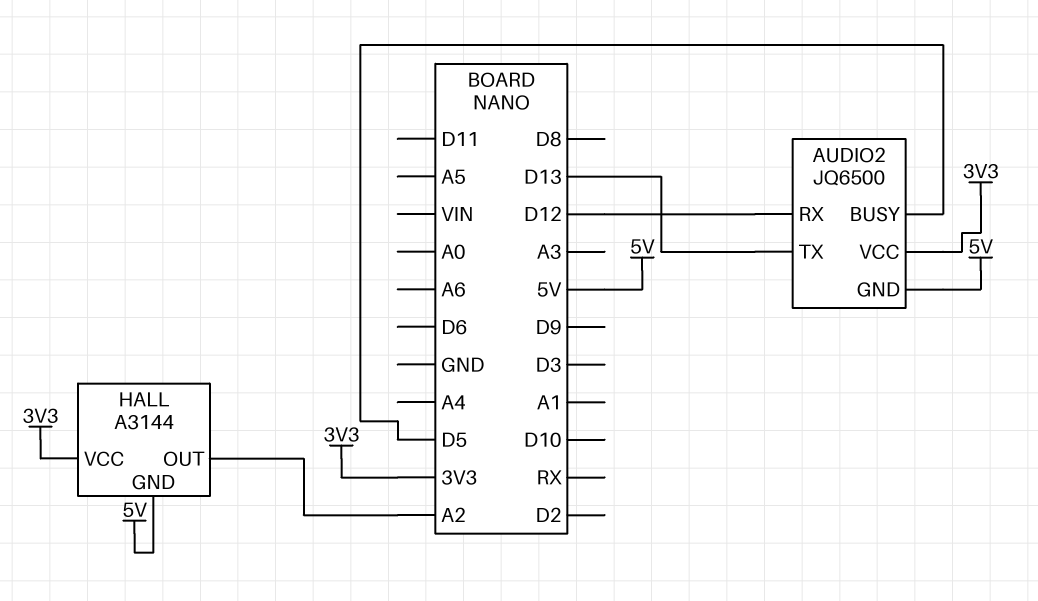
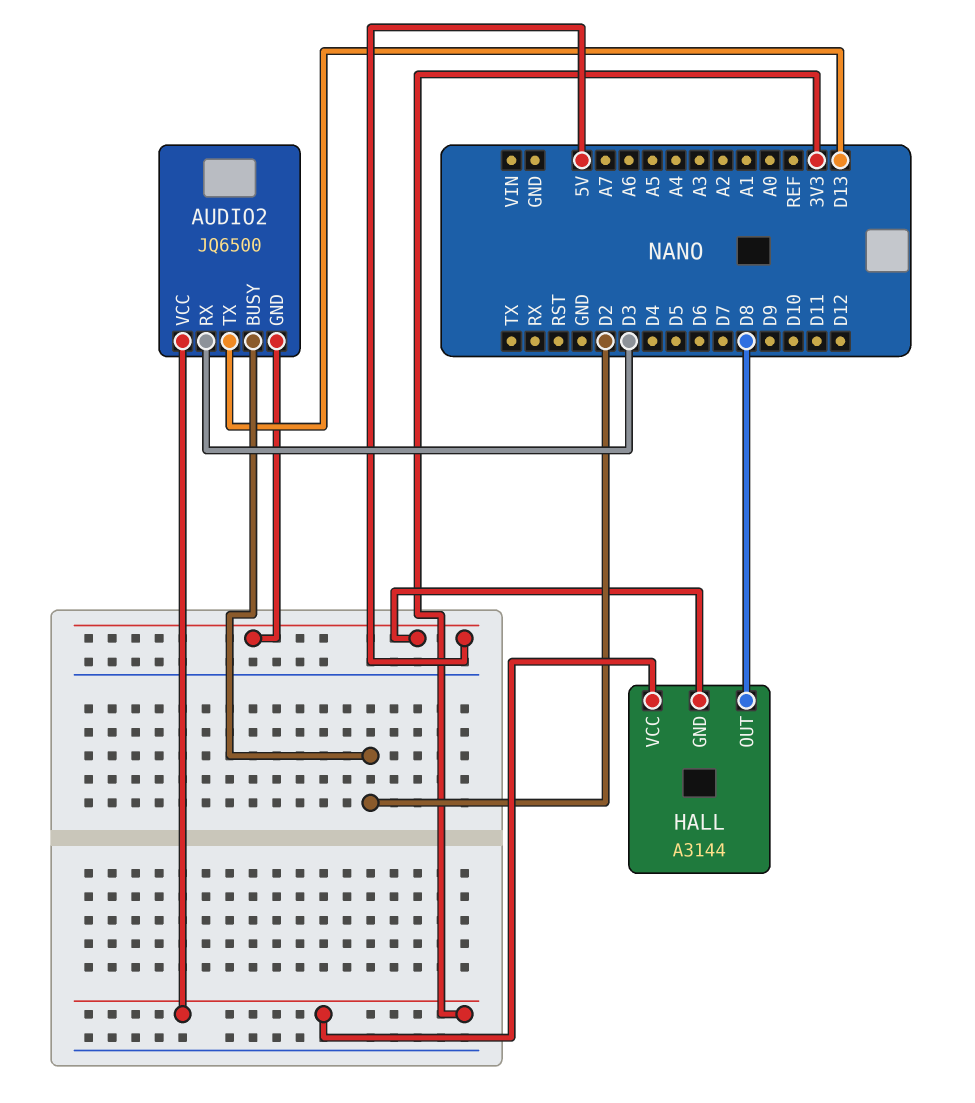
AUDIO2 pin BUSY: D5 -> D2
AUDIO2 pin RX: D12 -> D3
HALL pin OUT: A2 -> D8

